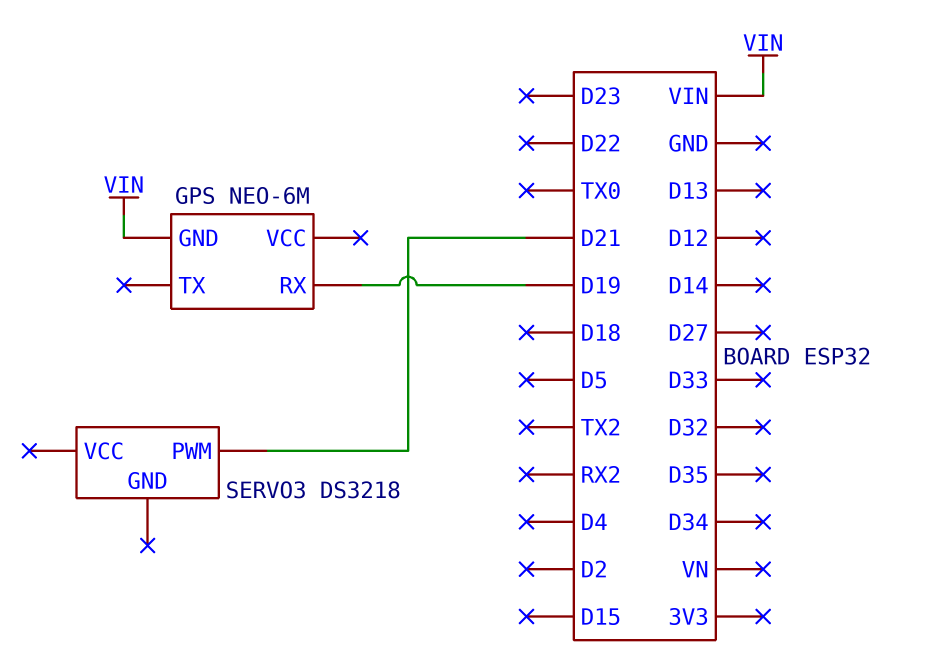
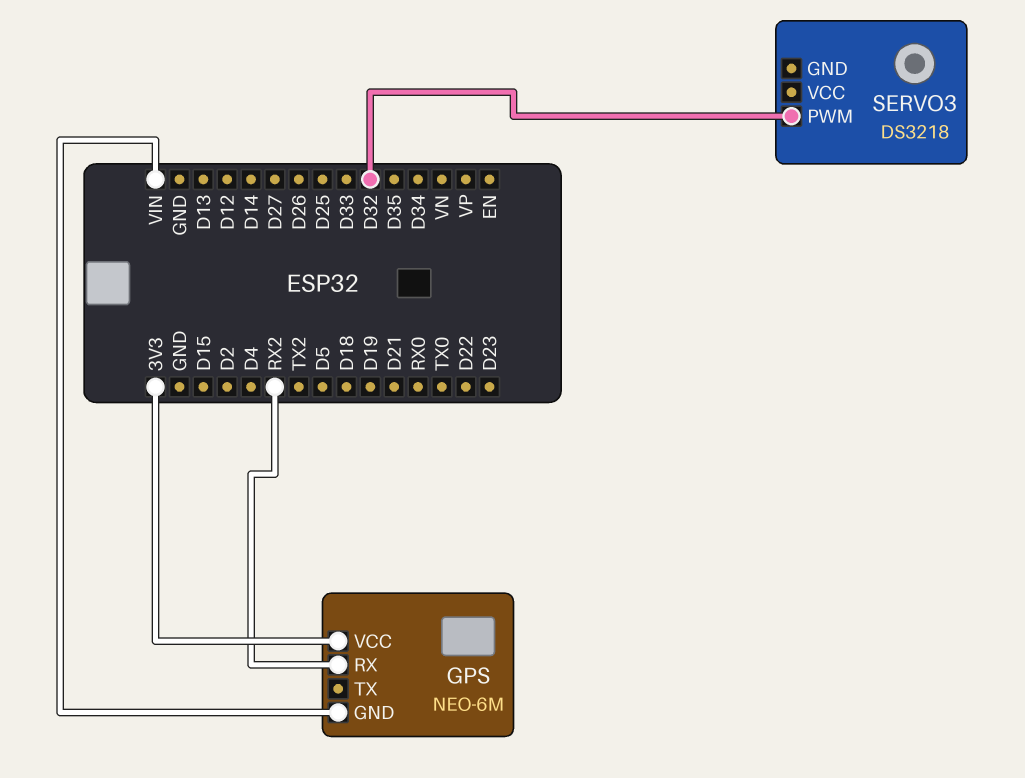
GPS pin RX: D19 -> RX2
GPS pin VCC: none -> 3V3
SERVO3 pin PWM: D21 -> D32

